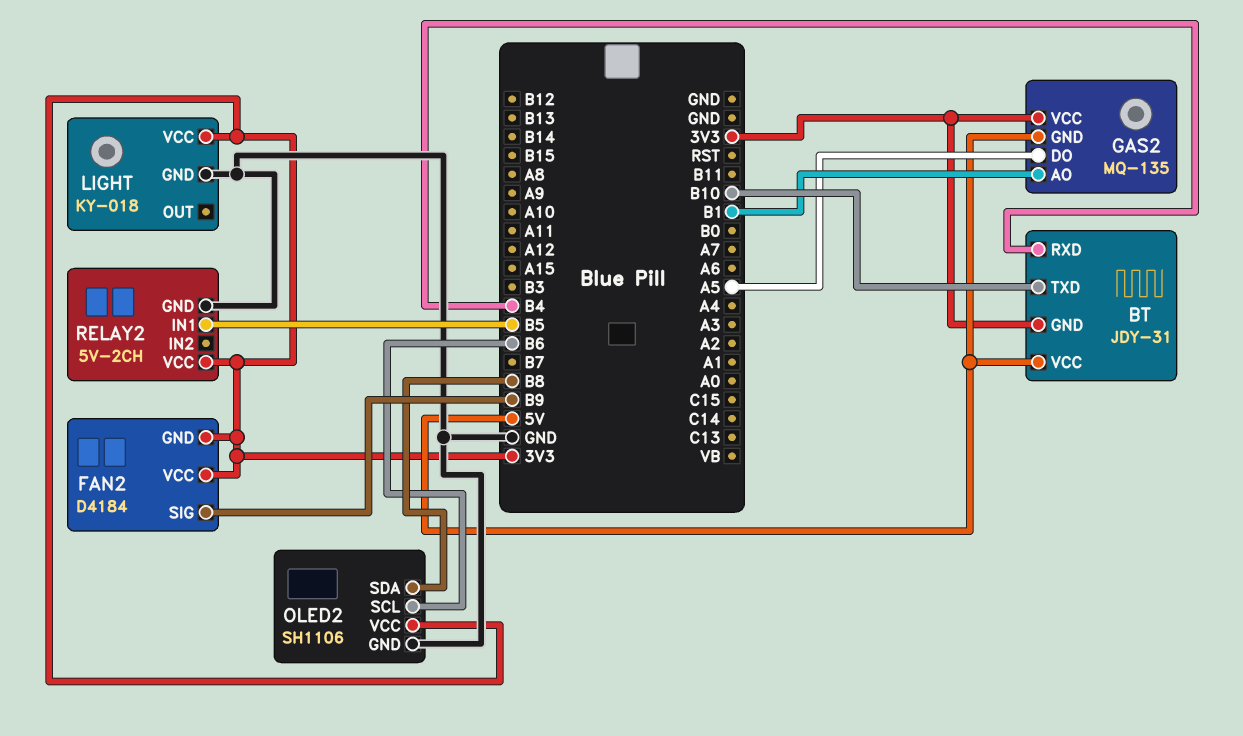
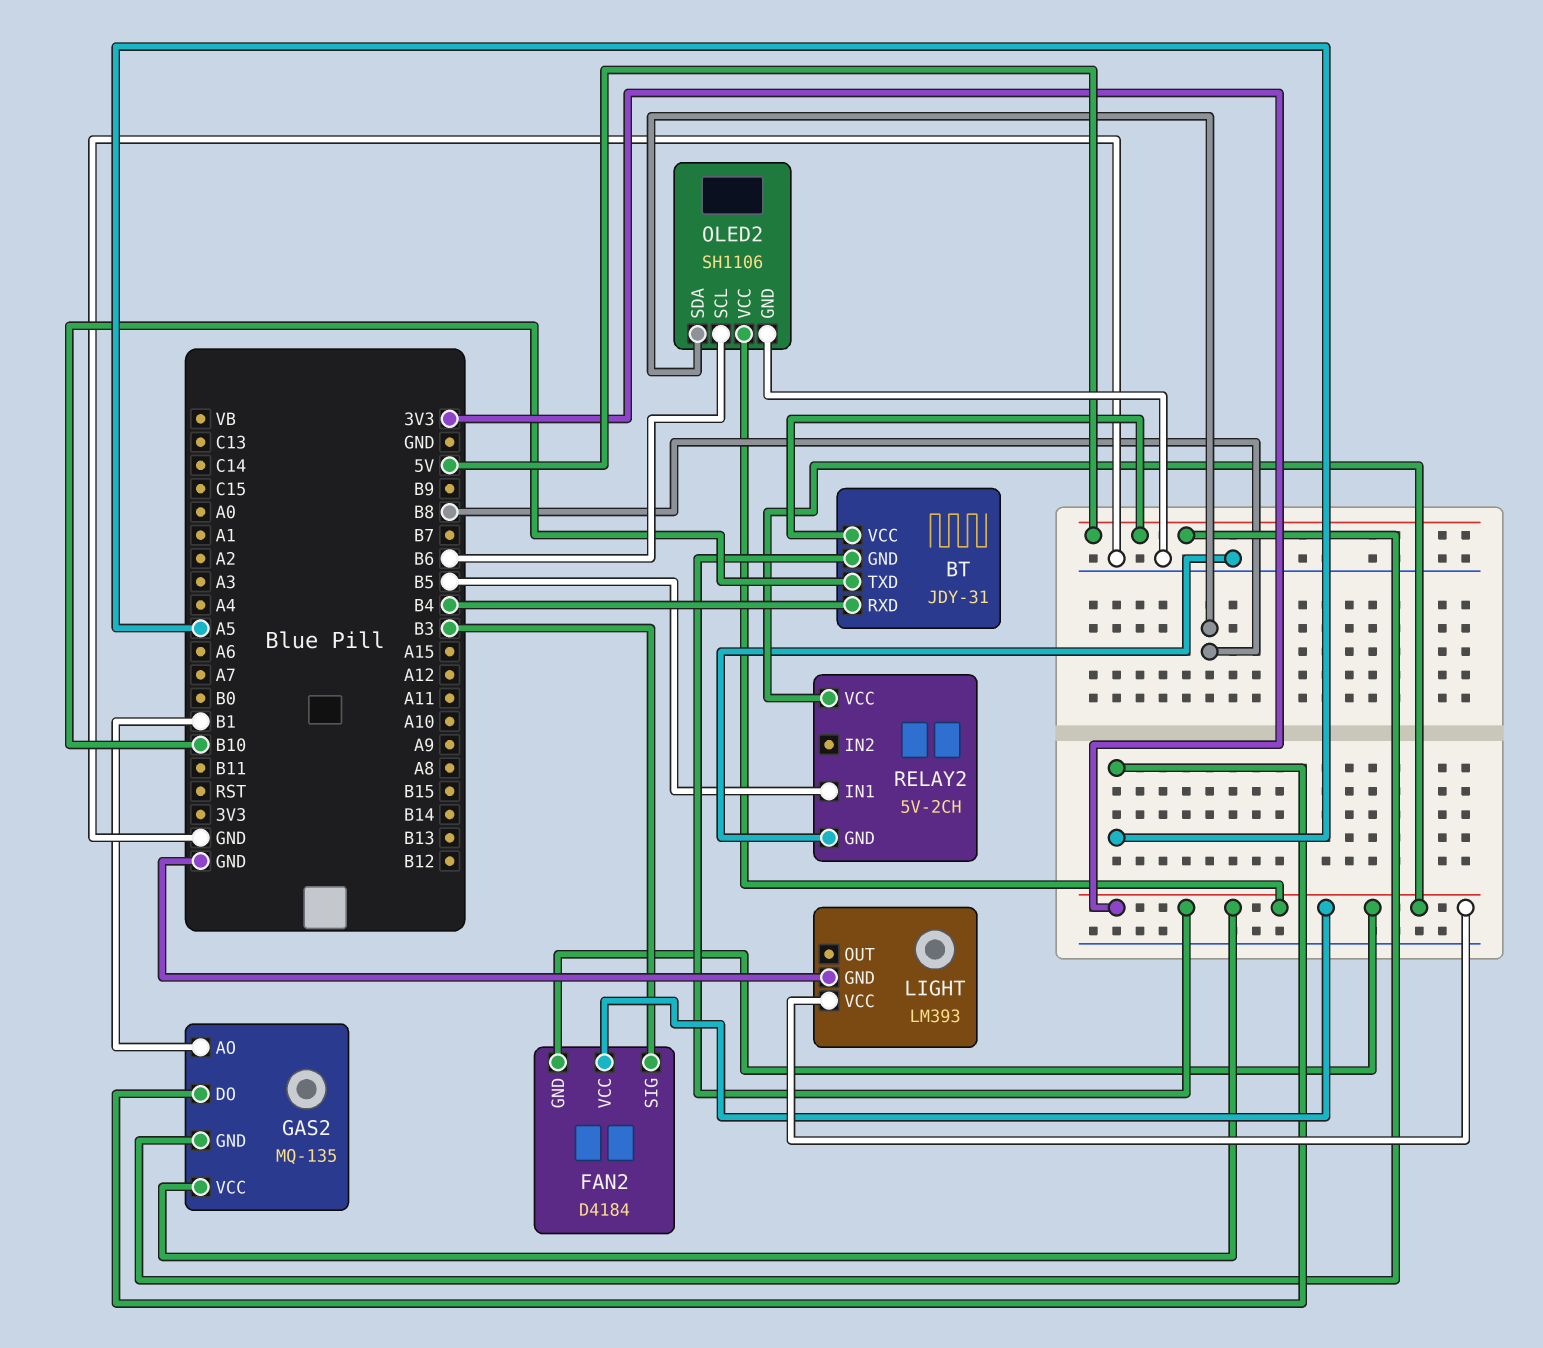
FAN2 pin SIG: B9 -> B3
LIGHT: KY-018 -> LM393

